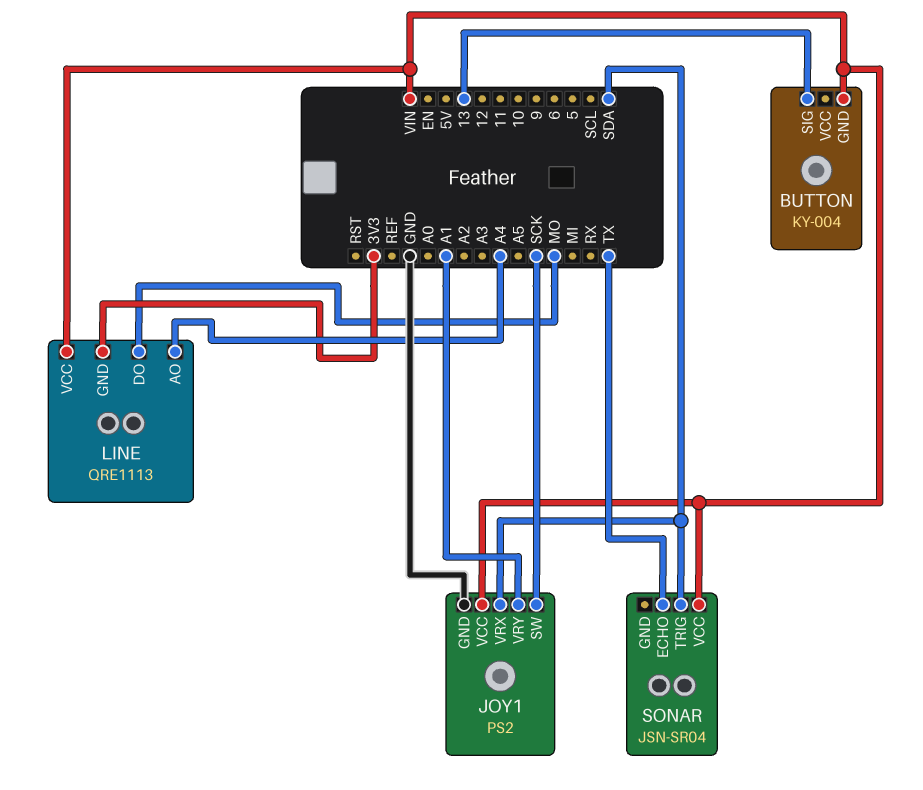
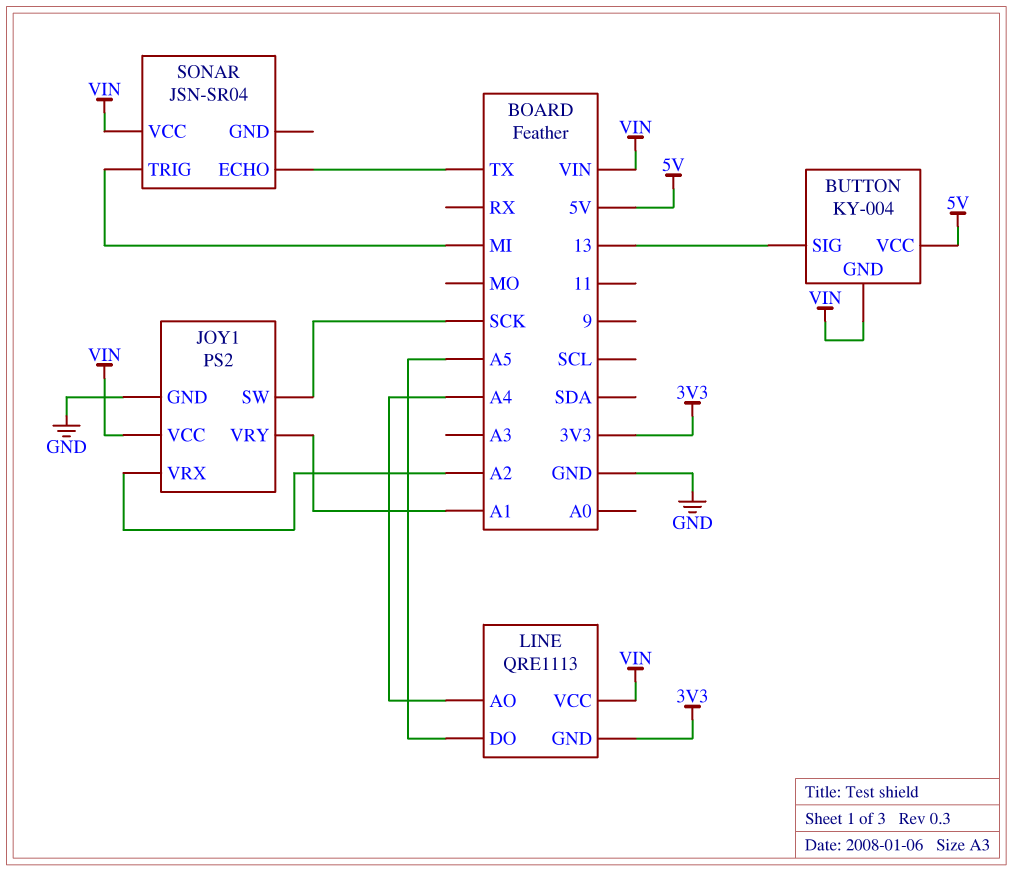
BUTTON pin VCC: none -> 5V
JOY1 pin VRX: SDA -> A2
LINE pin DO: MO -> A5
SONAR pin TRIG: SDA -> MI

